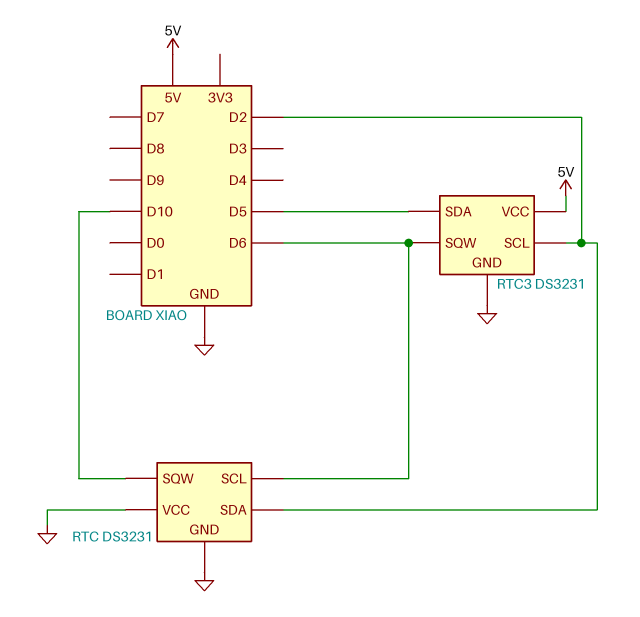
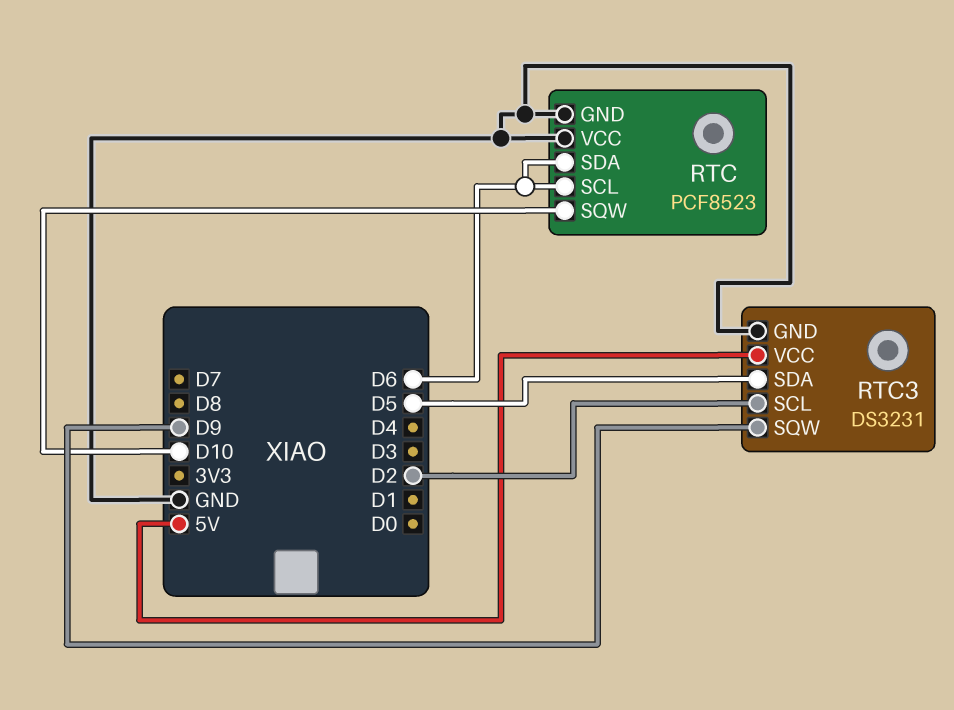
RTC: DS3231 -> PCF8523
RTC pin SDA: D2 -> D6
RTC3 pin SQW: D6 -> D9

